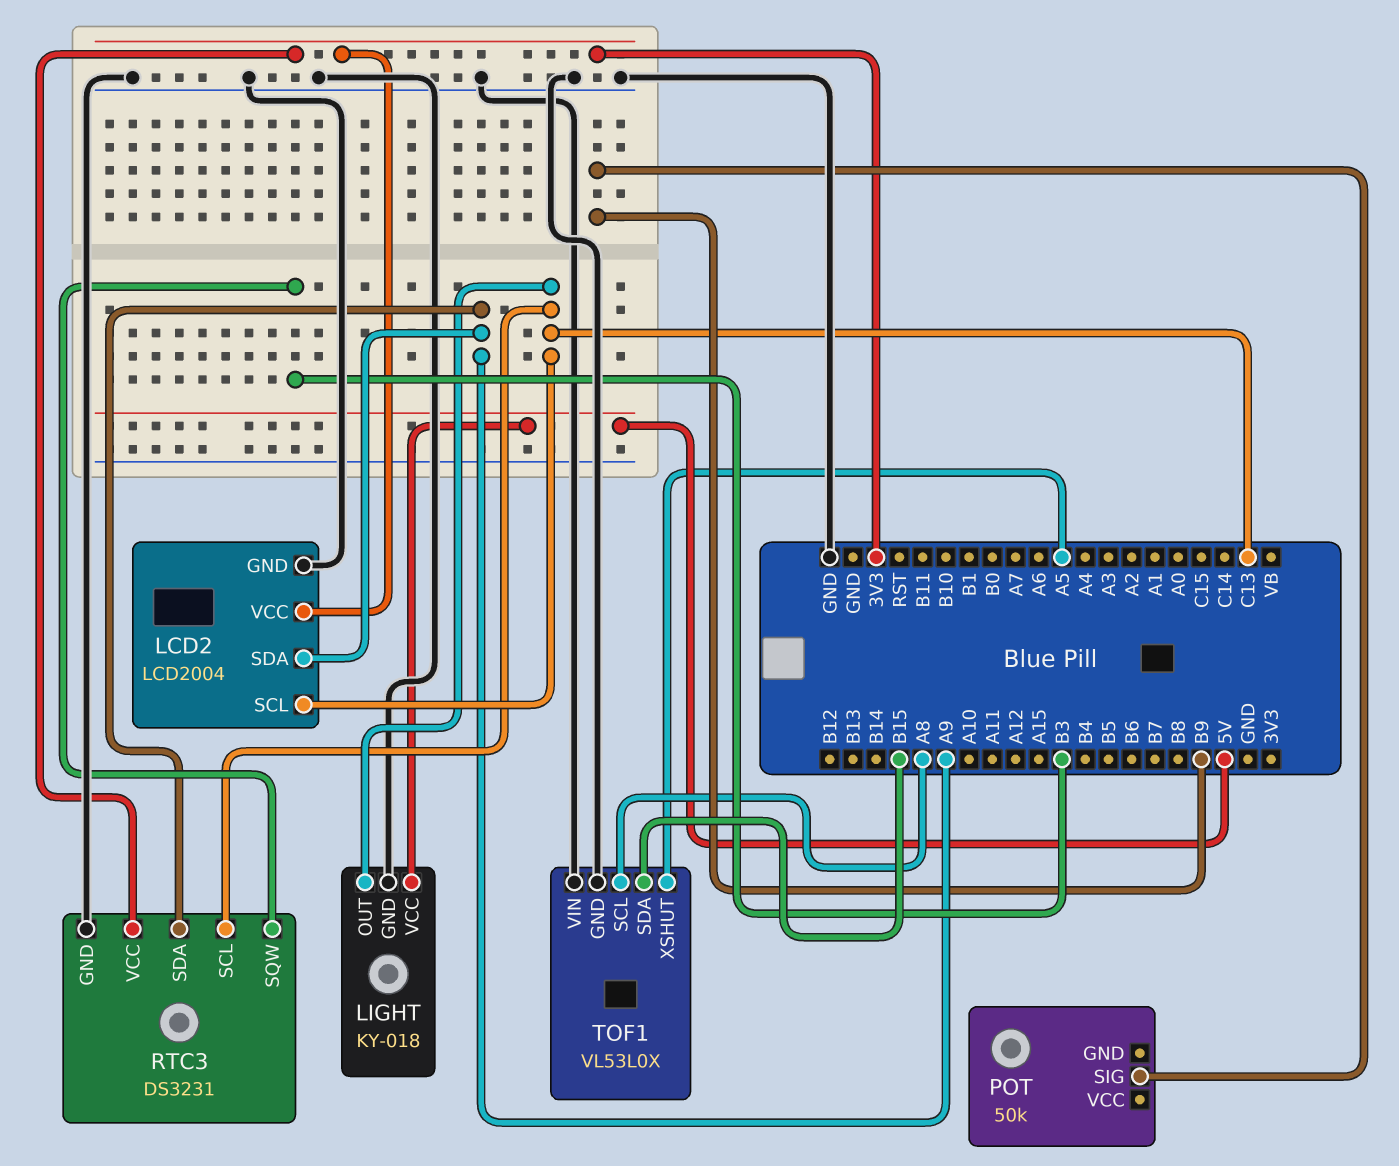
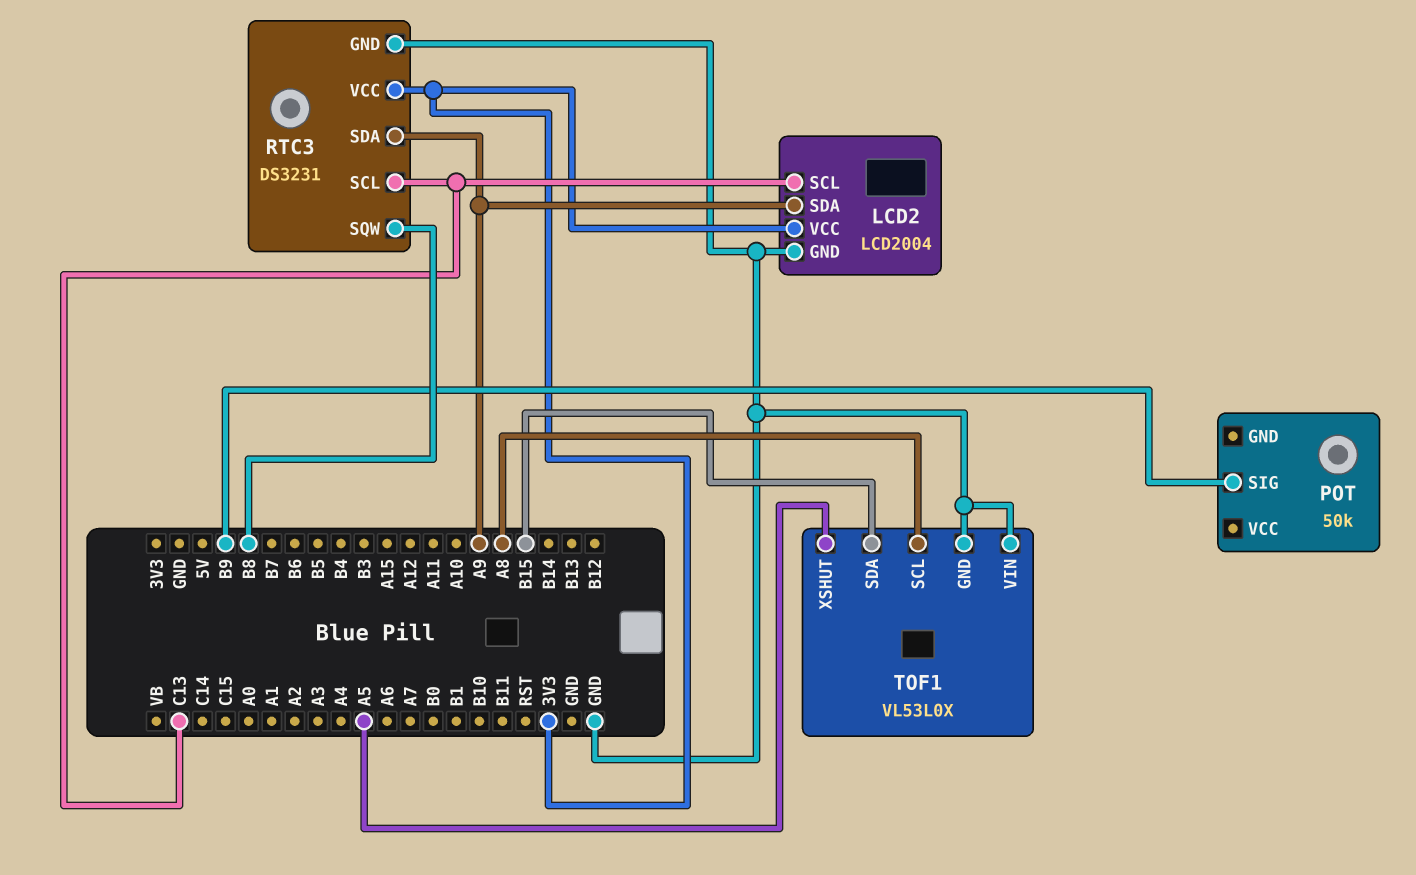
LIGHT: KY-018 -> none
LIGHT pin GND: GND -> none
LIGHT pin OUT: C13 -> none
LIGHT pin VCC: 5V -> none
RTC3 pin SQW: B3 -> B8

